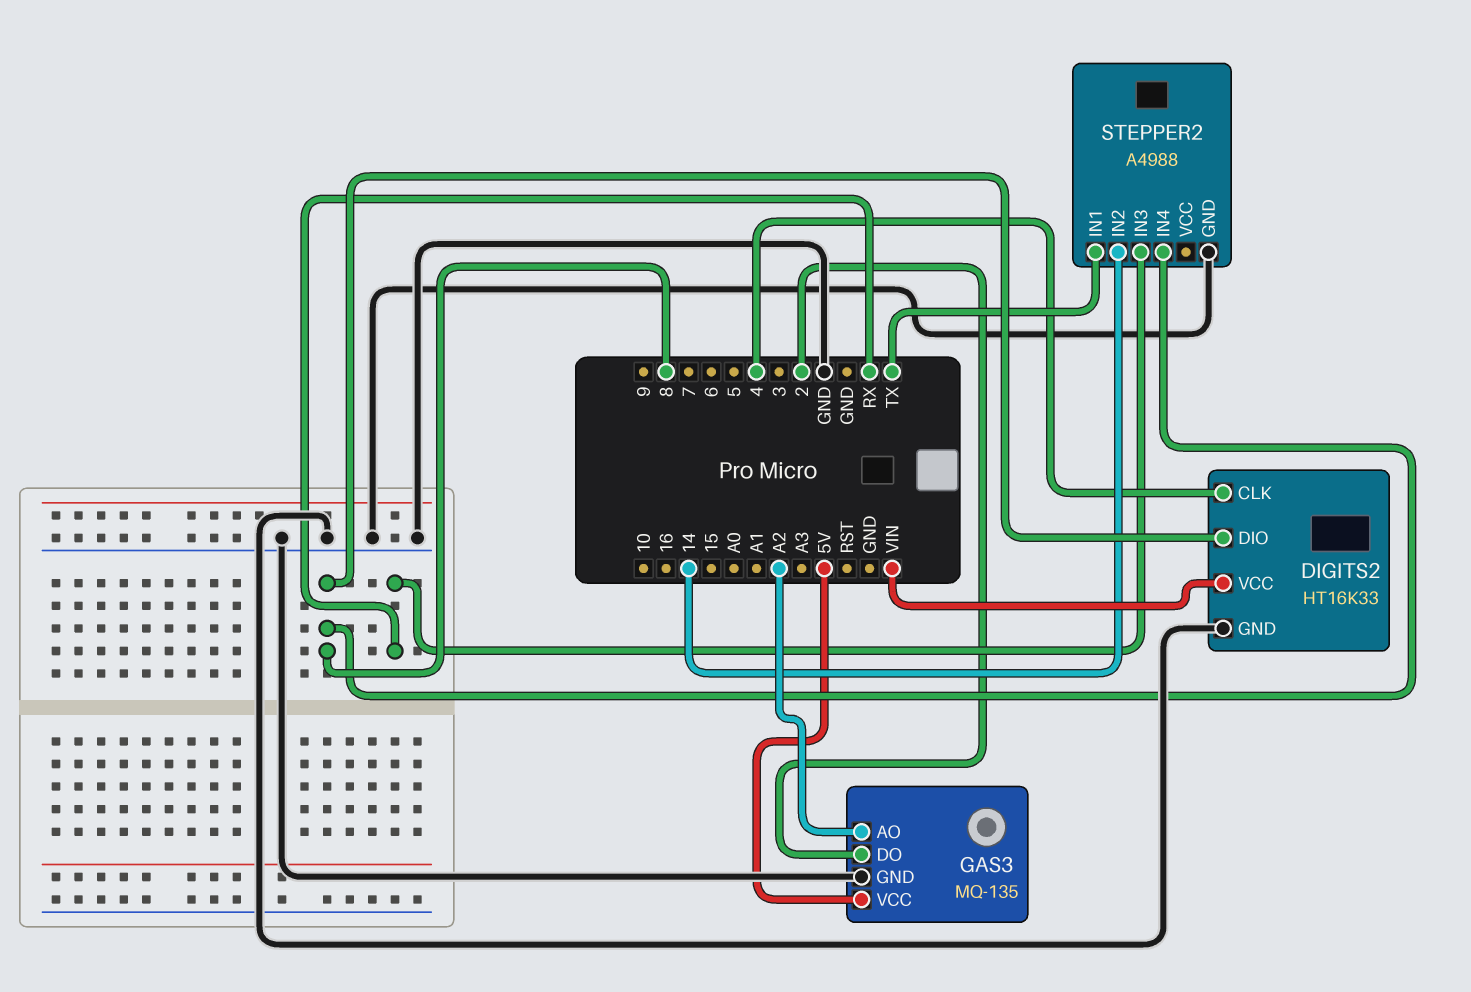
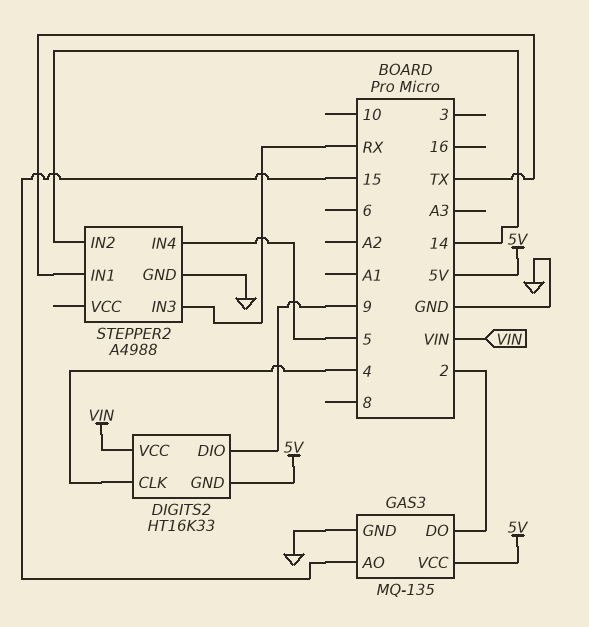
DIGITS2 pin DIO: 8 -> 9
DIGITS2 pin GND: GND -> 5V
GAS3 pin AO: A2 -> 15
STEPPER2 pin IN4: 8 -> 5

